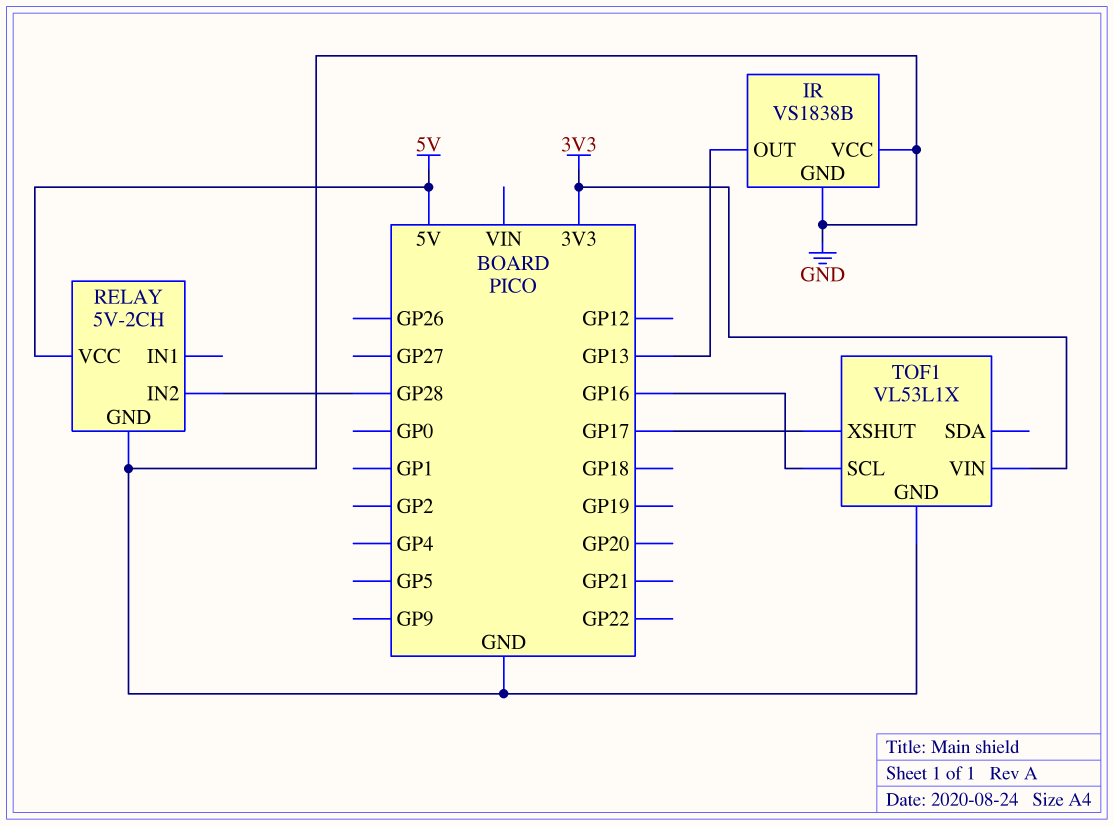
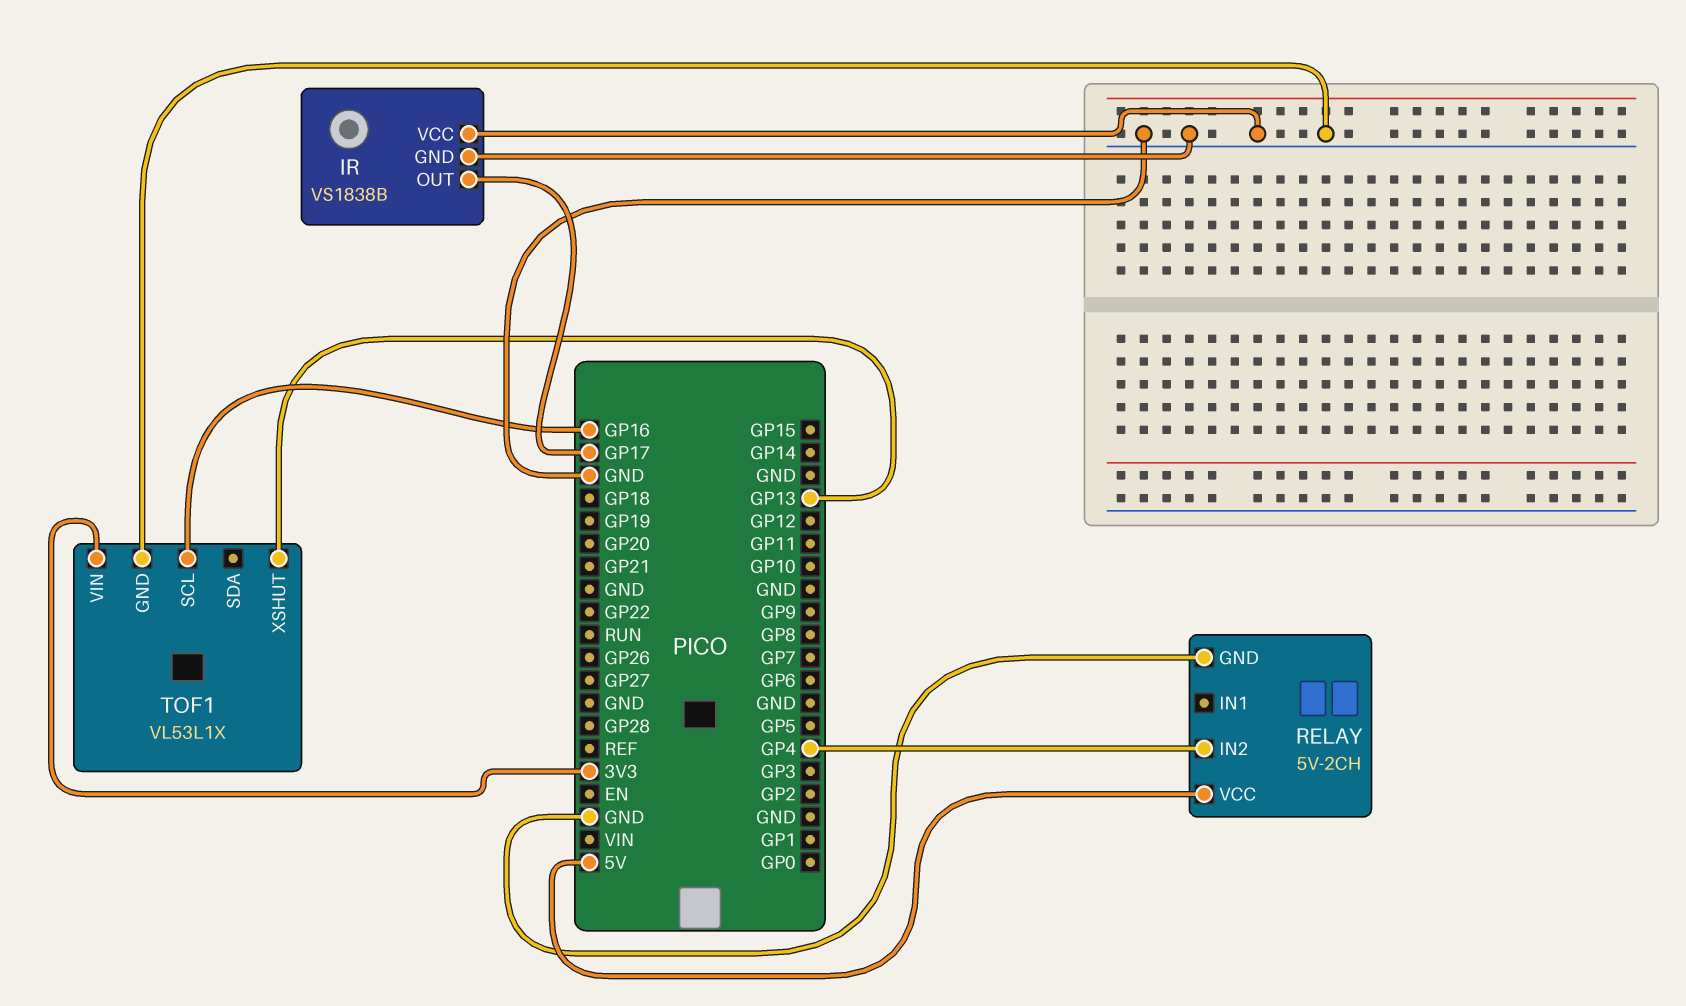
IR pin OUT: GP13 -> GP17
RELAY pin IN2: GP28 -> GP4
TOF1 pin XSHUT: GP17 -> GP13

